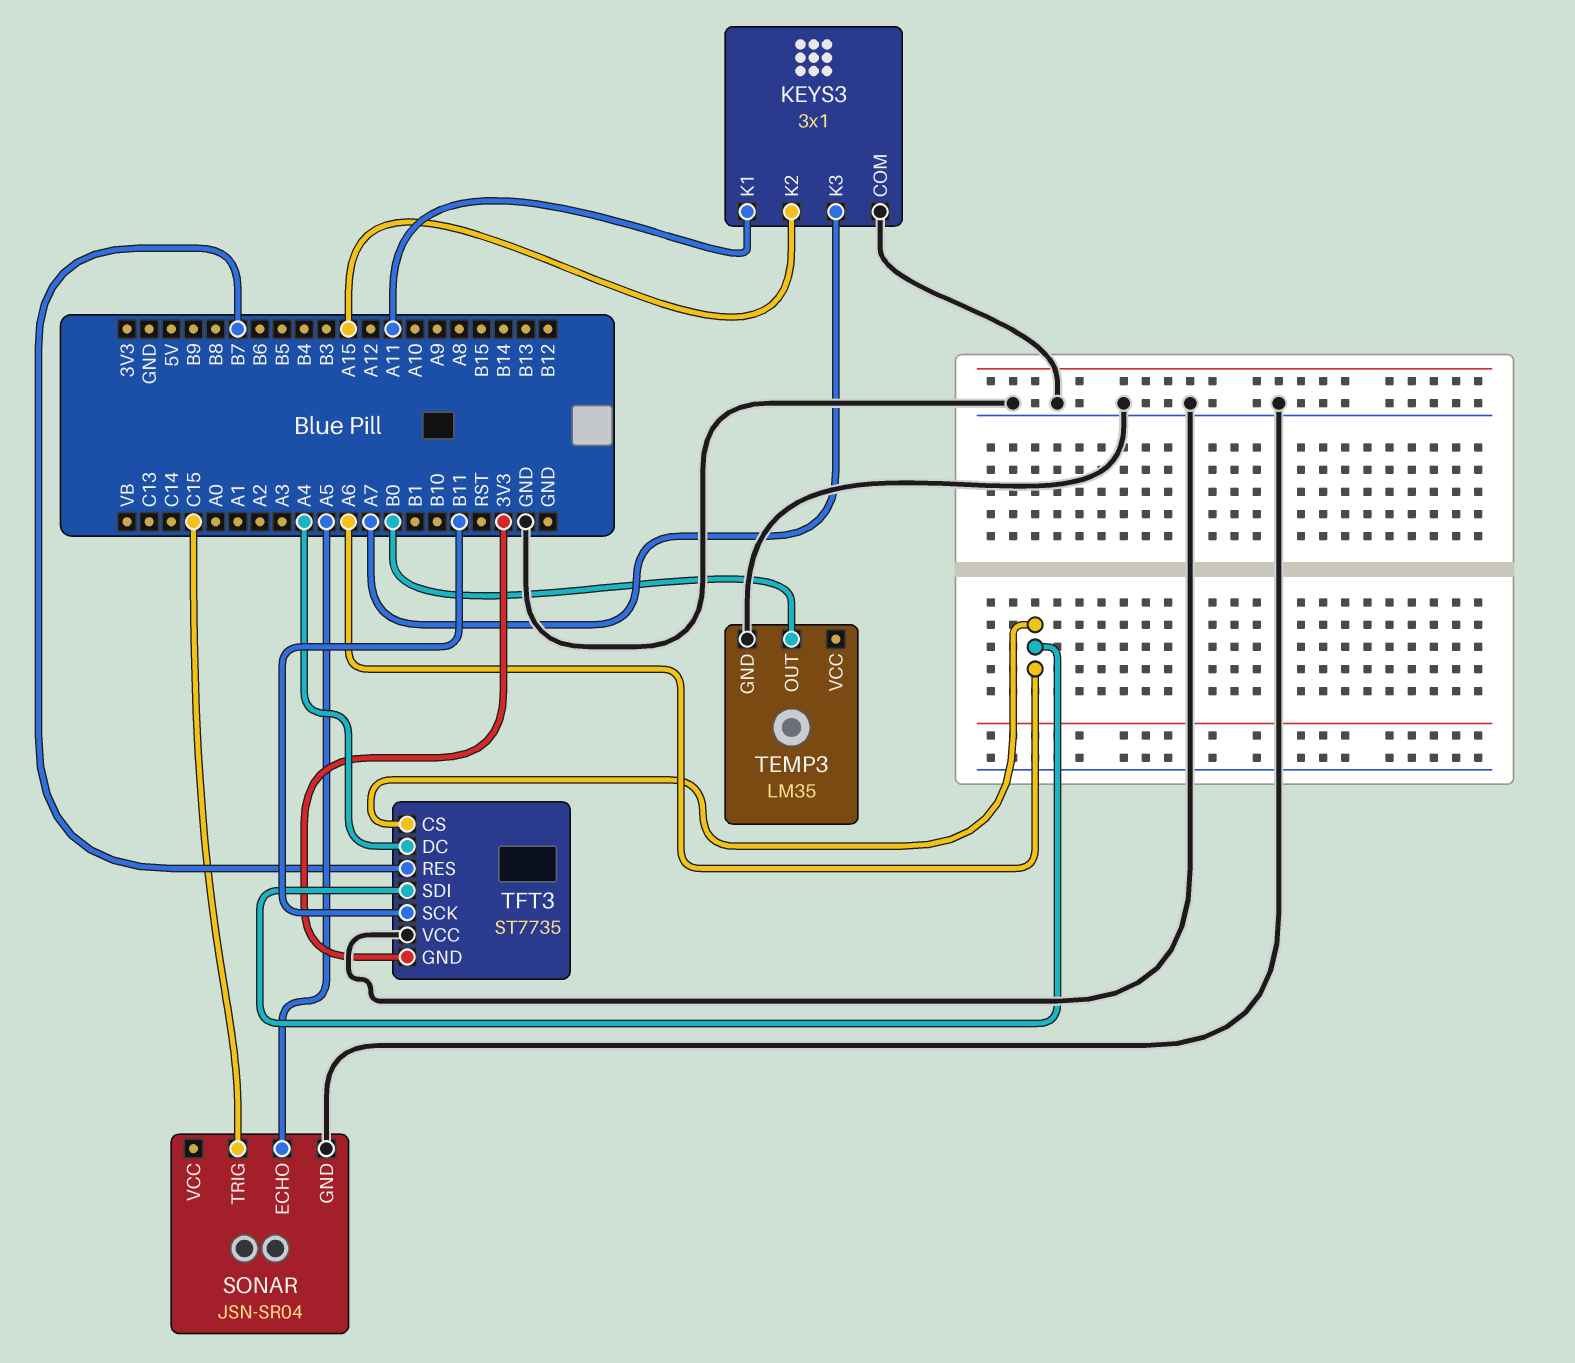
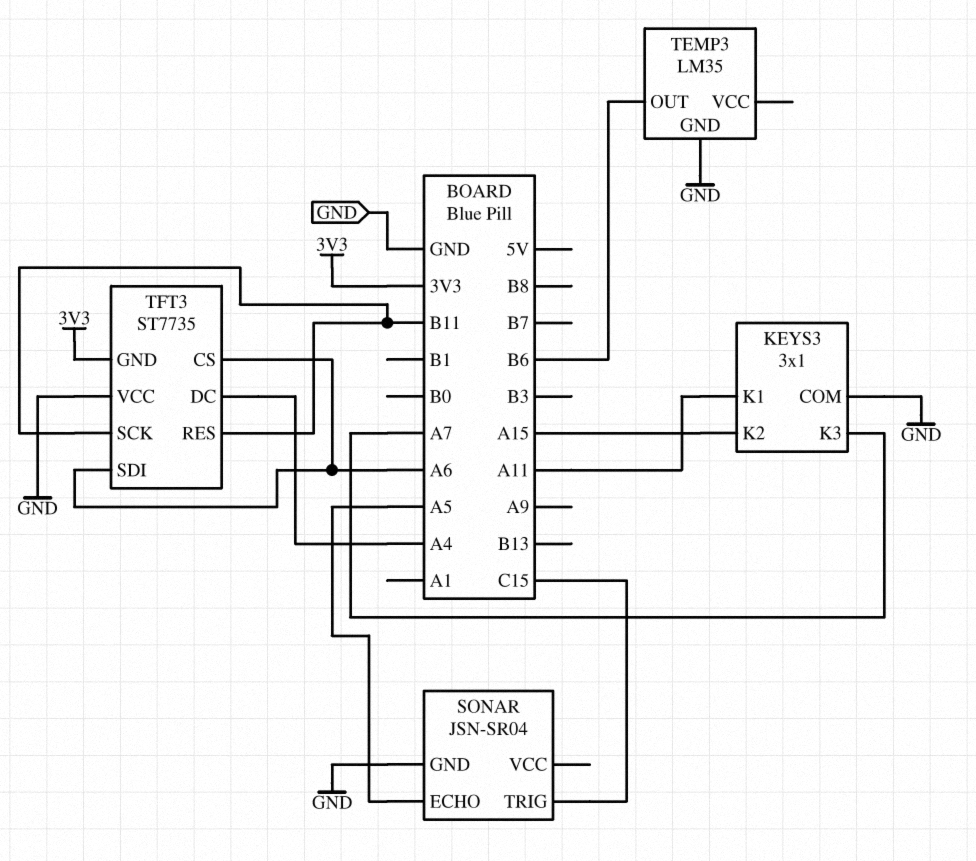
TEMP3 pin OUT: B0 -> B6
TFT3 pin RES: B7 -> B11

